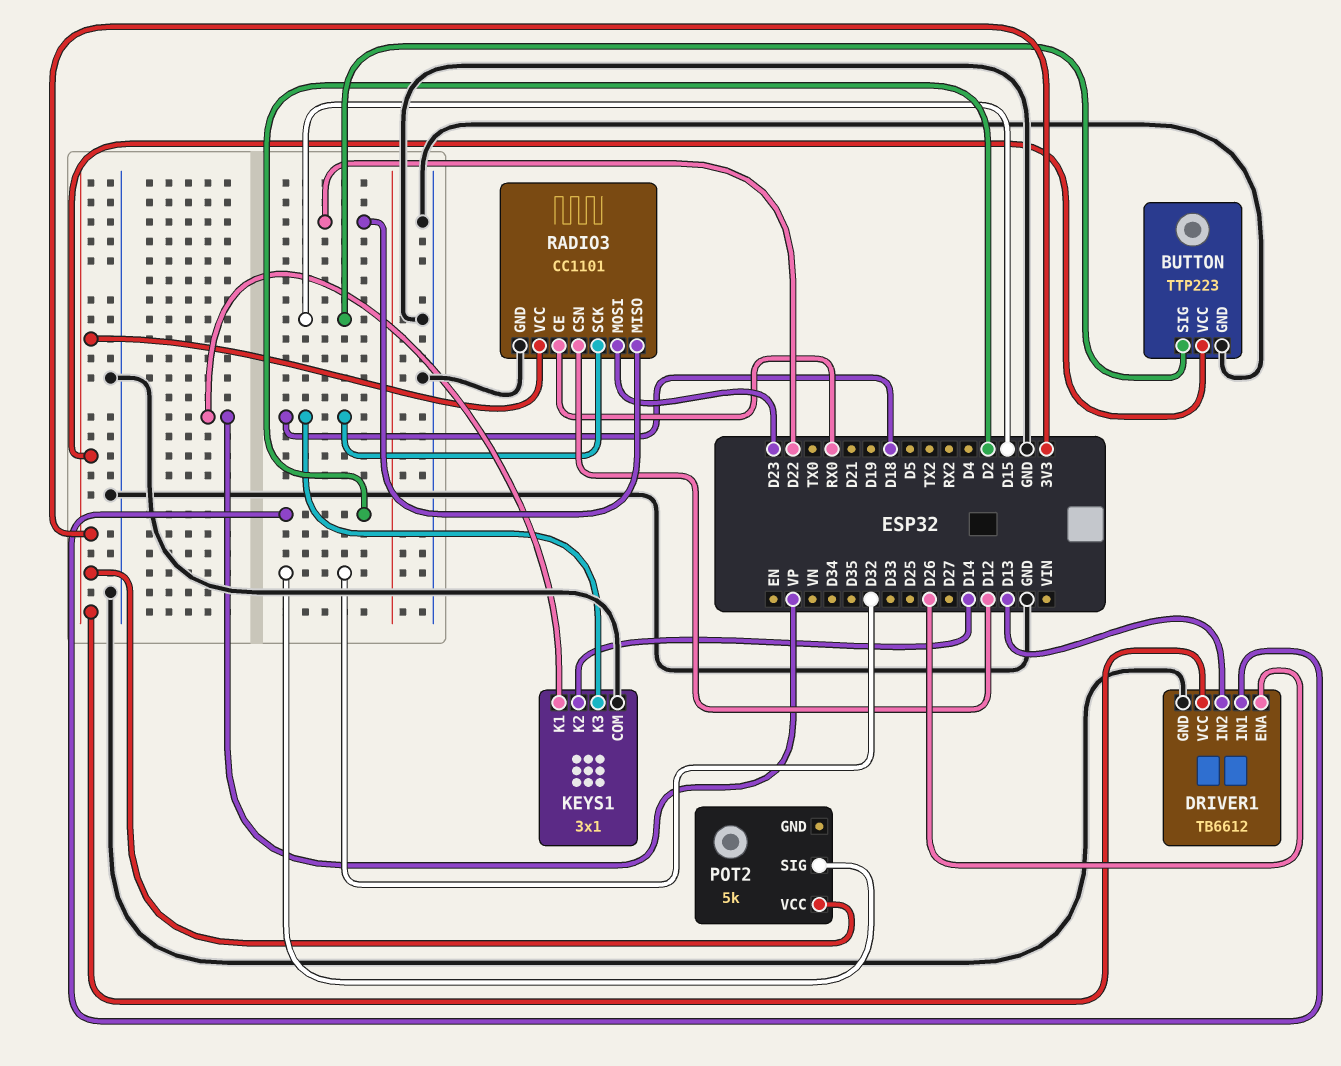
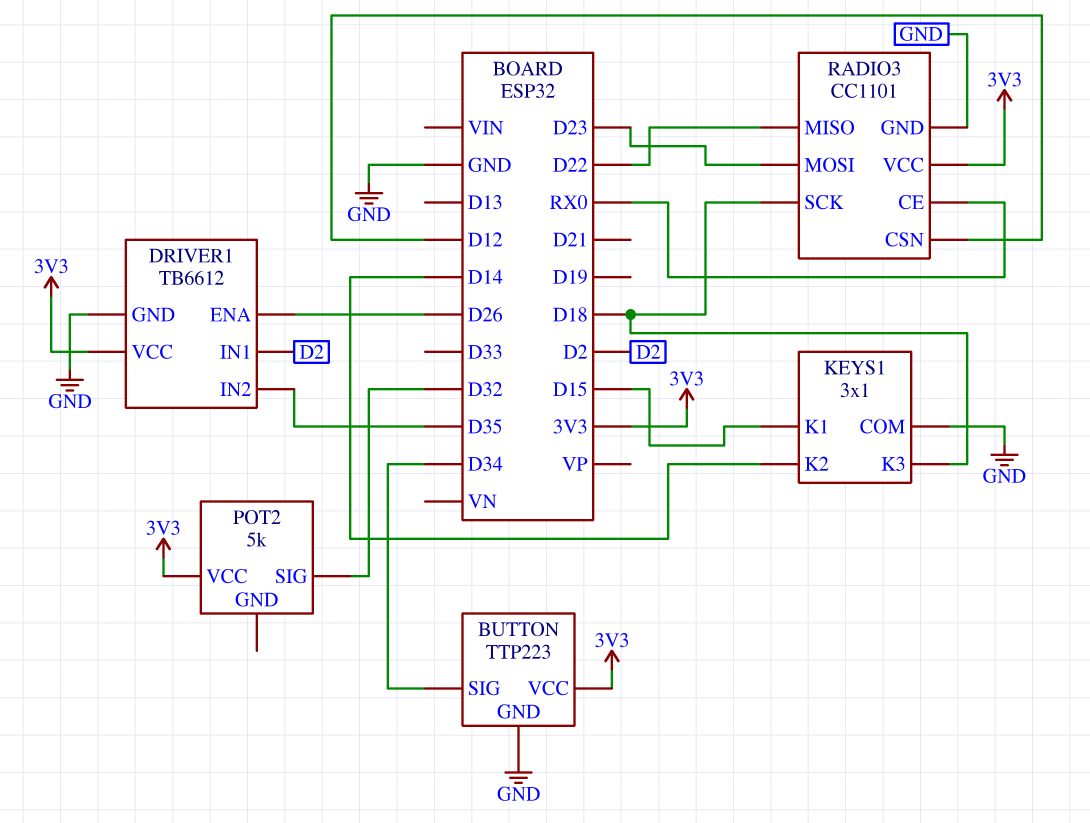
BUTTON pin SIG: D15 -> D34
DRIVER1 pin IN2: D13 -> D35
KEYS1 pin K1: VP -> D15

